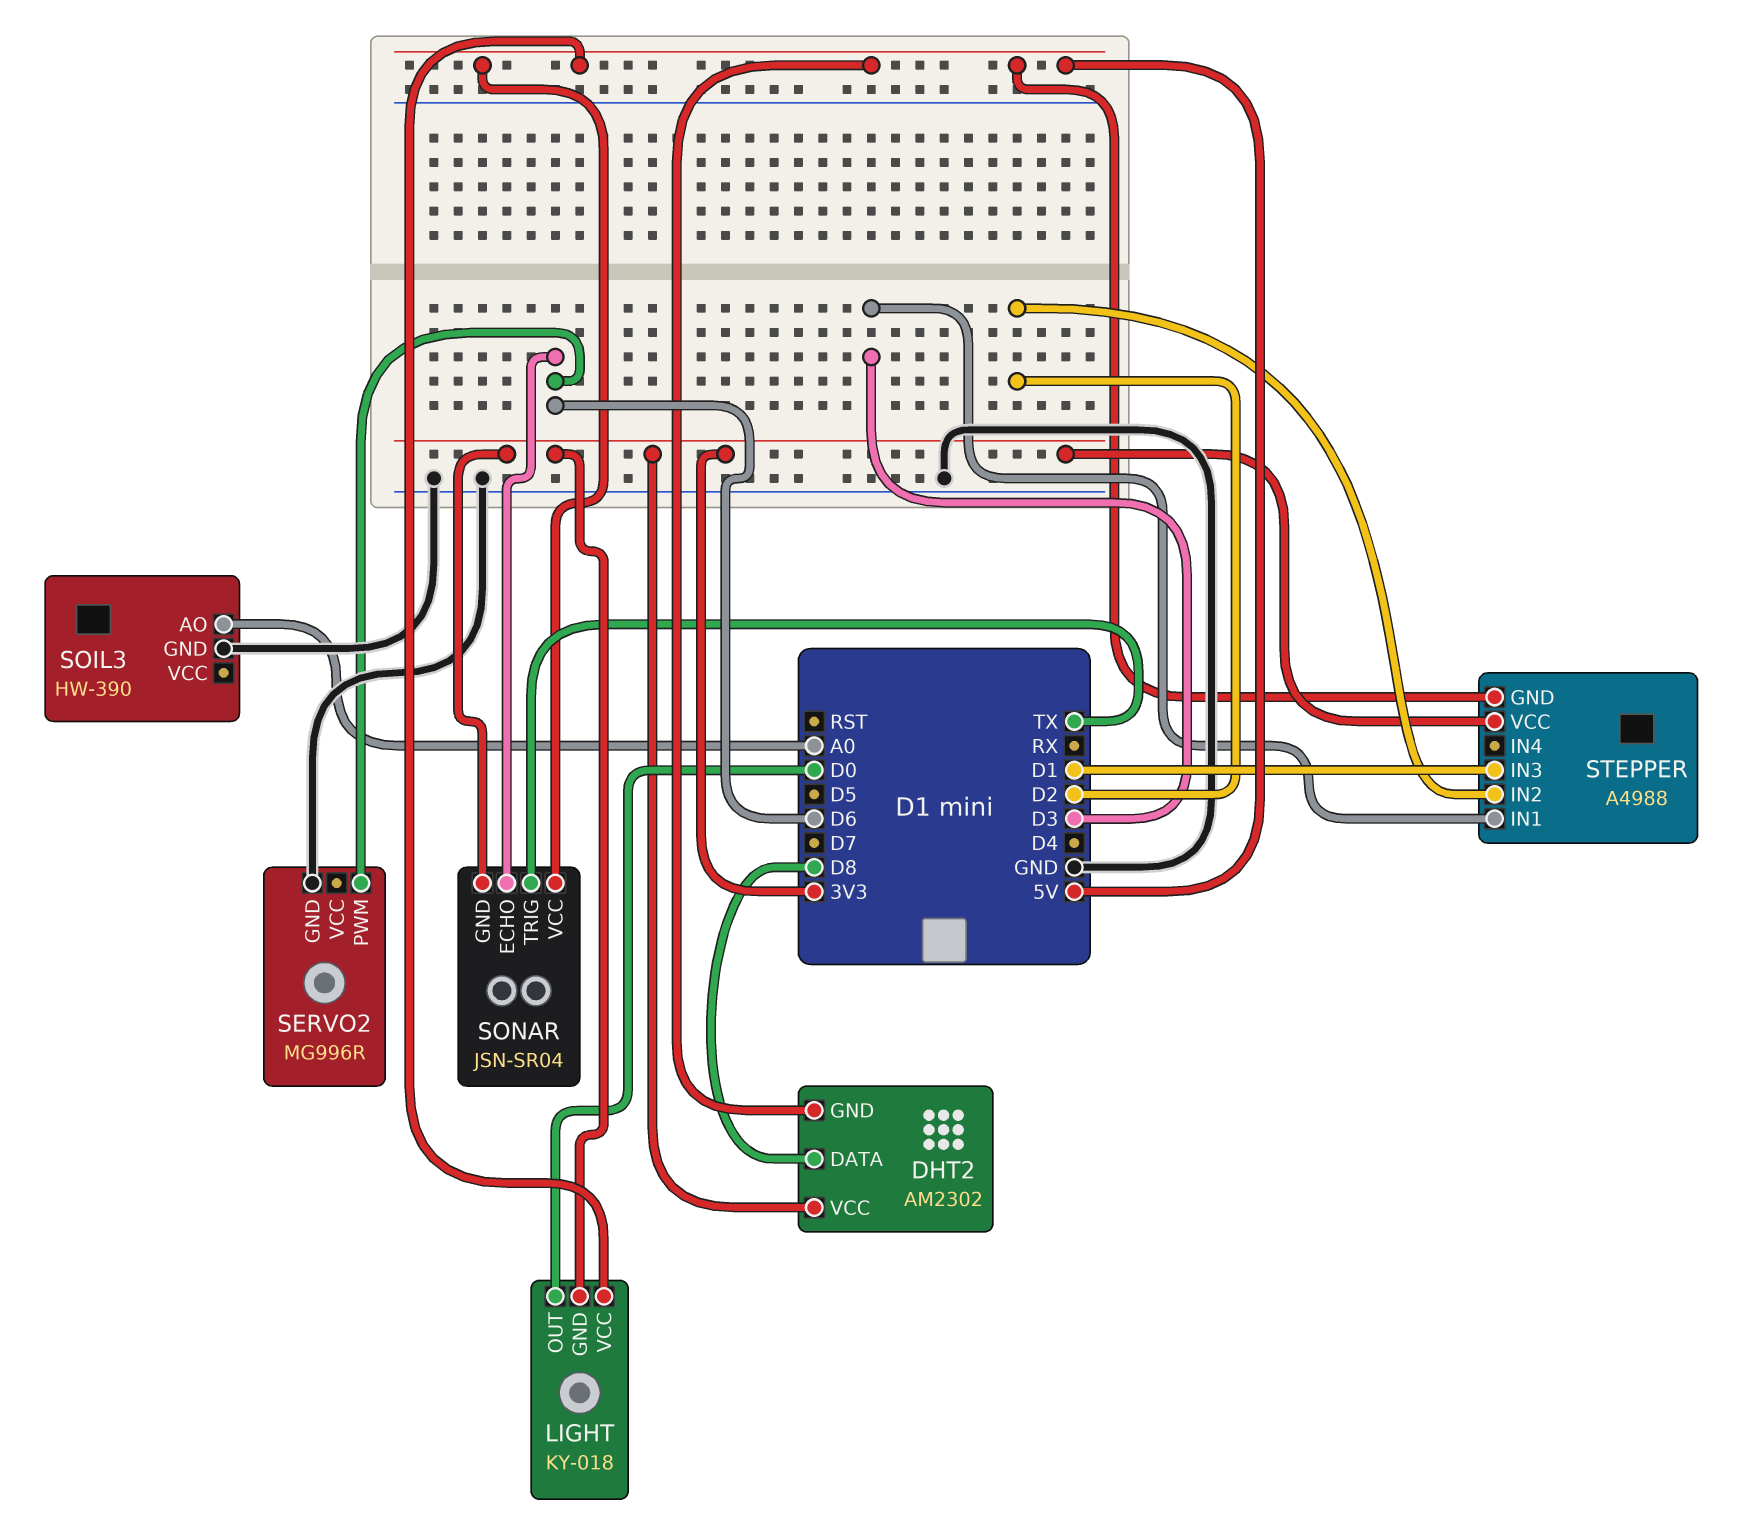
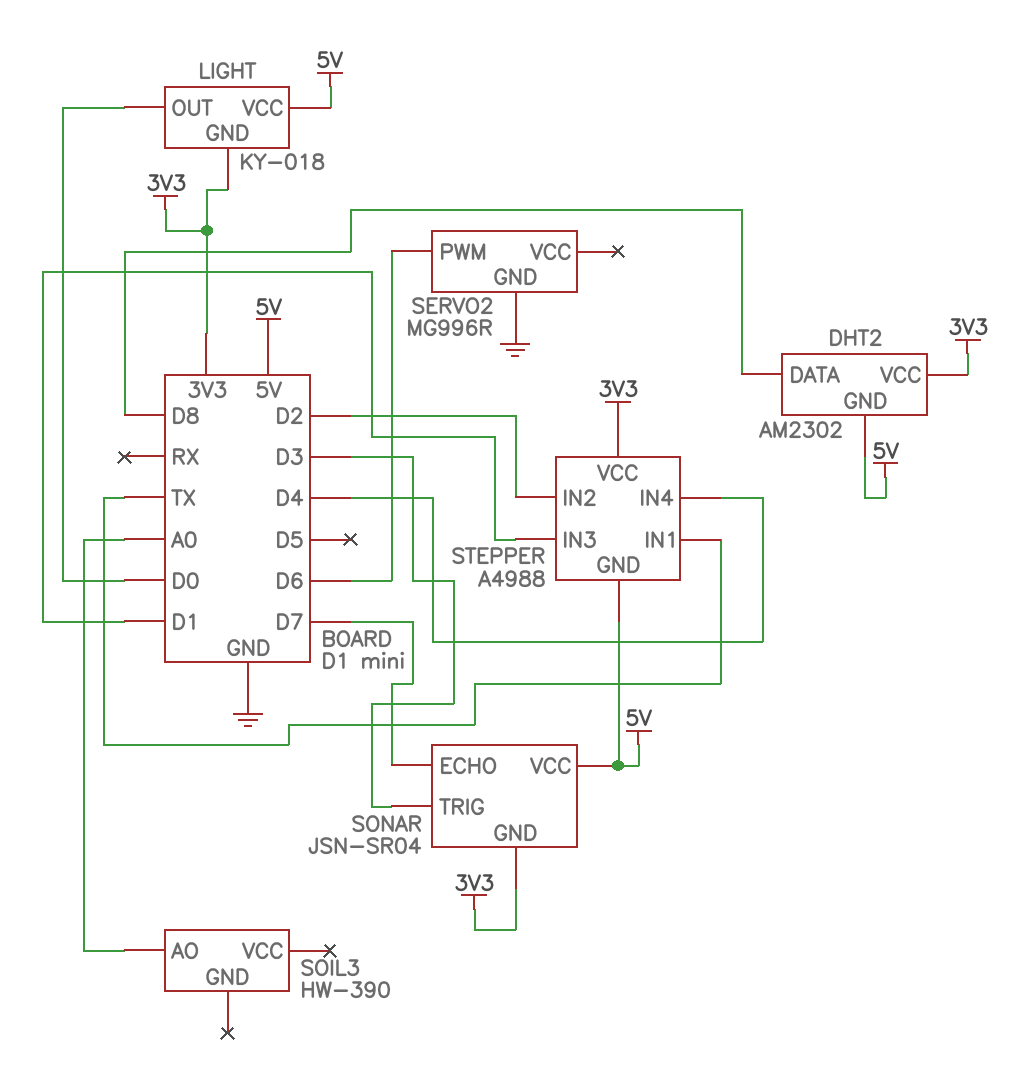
SOIL3 pin GND: GND -> none
SONAR pin ECHO: D6 -> D7
SONAR pin TRIG: TX -> D3
STEPPER pin IN1: D3 -> TX
STEPPER pin IN4: none -> D4

